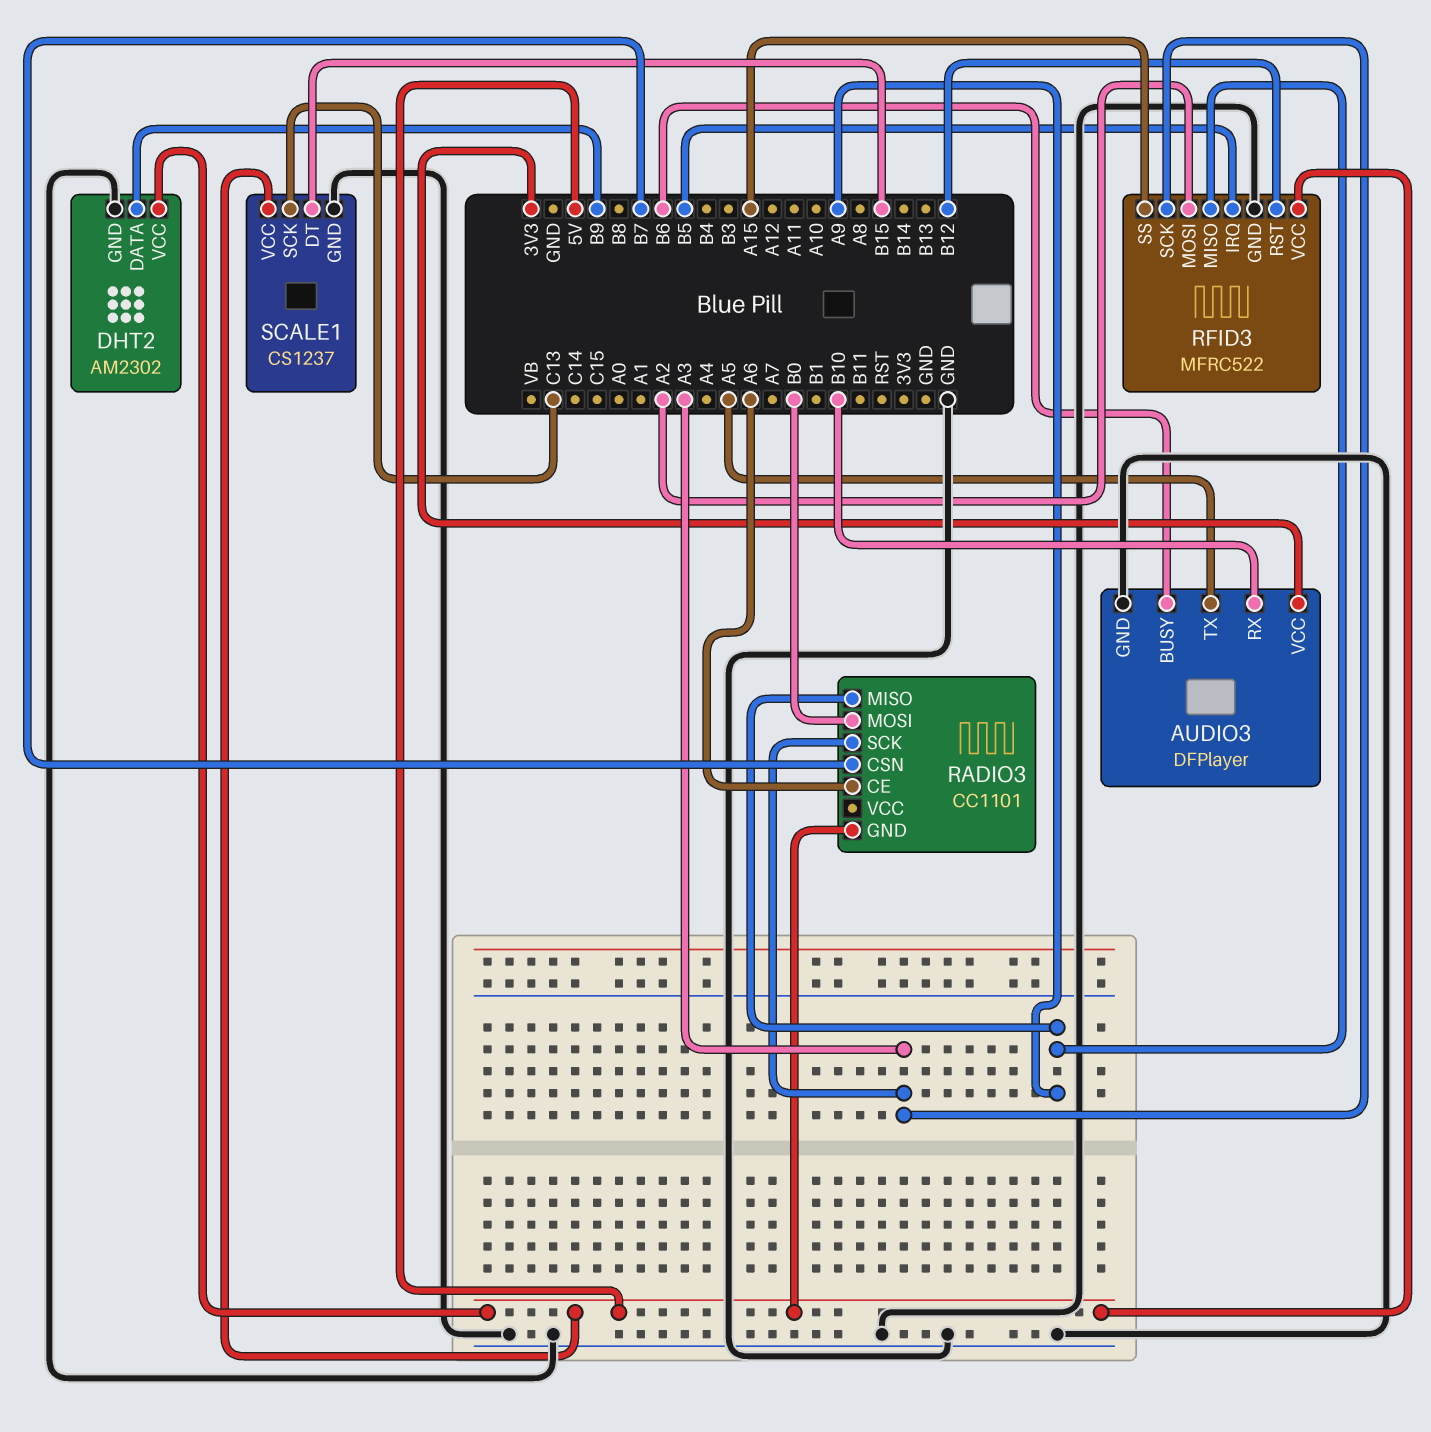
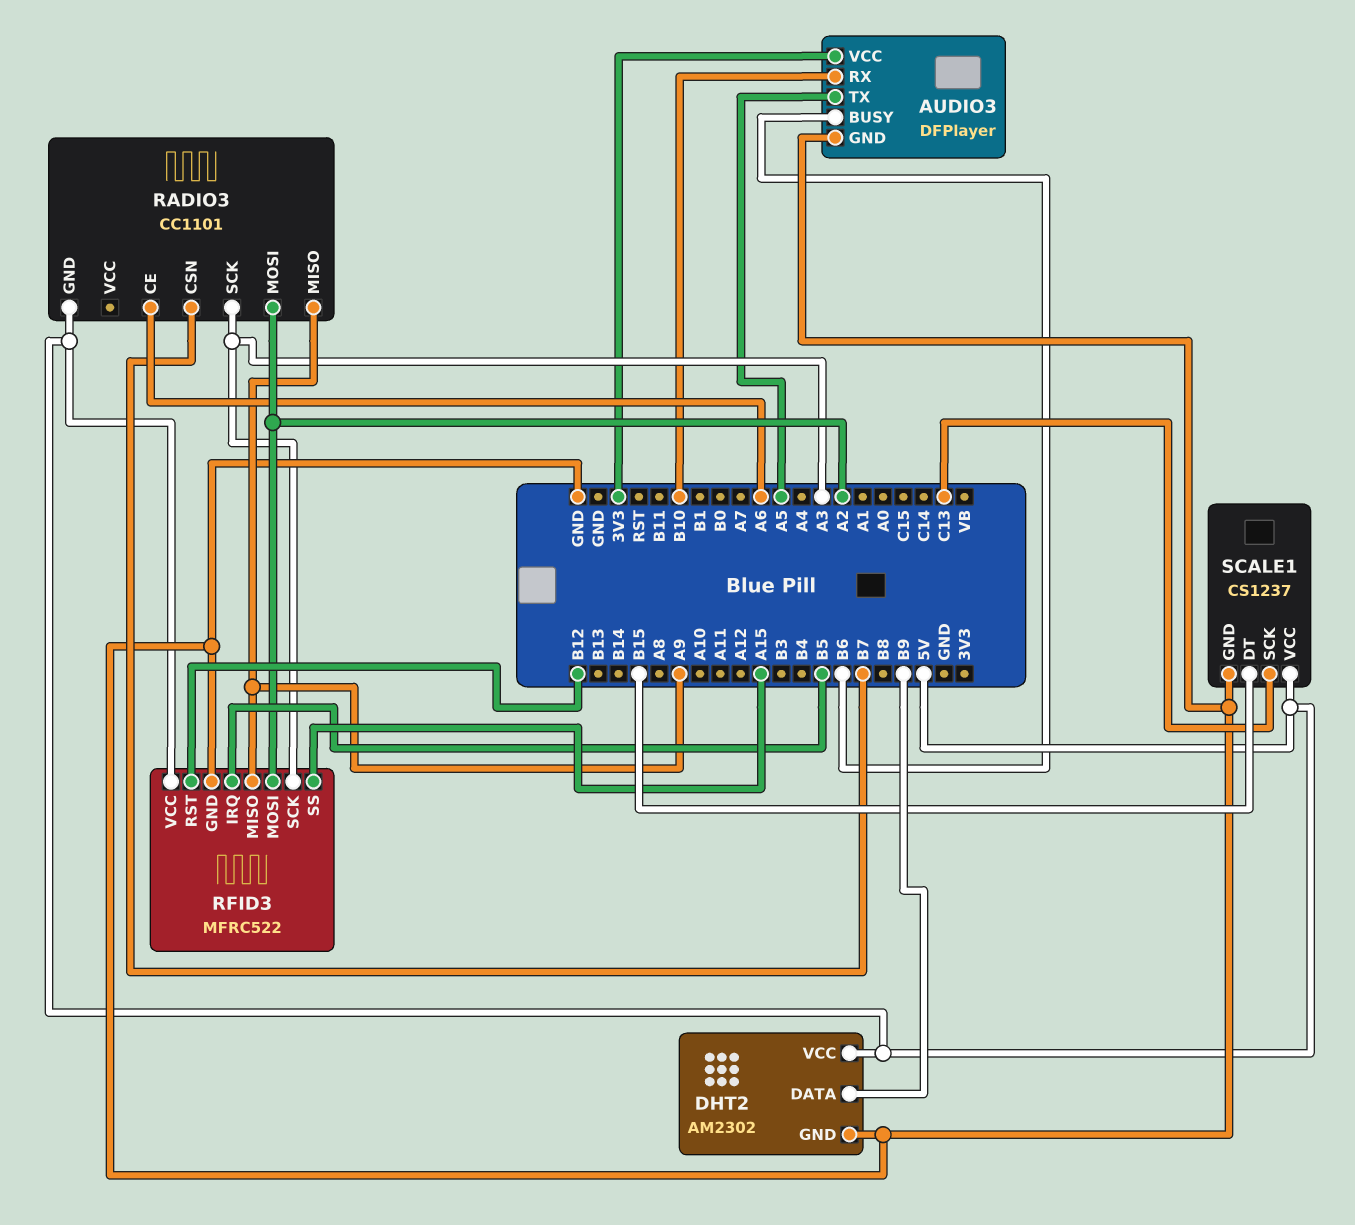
RADIO3 pin MOSI: B0 -> A2

